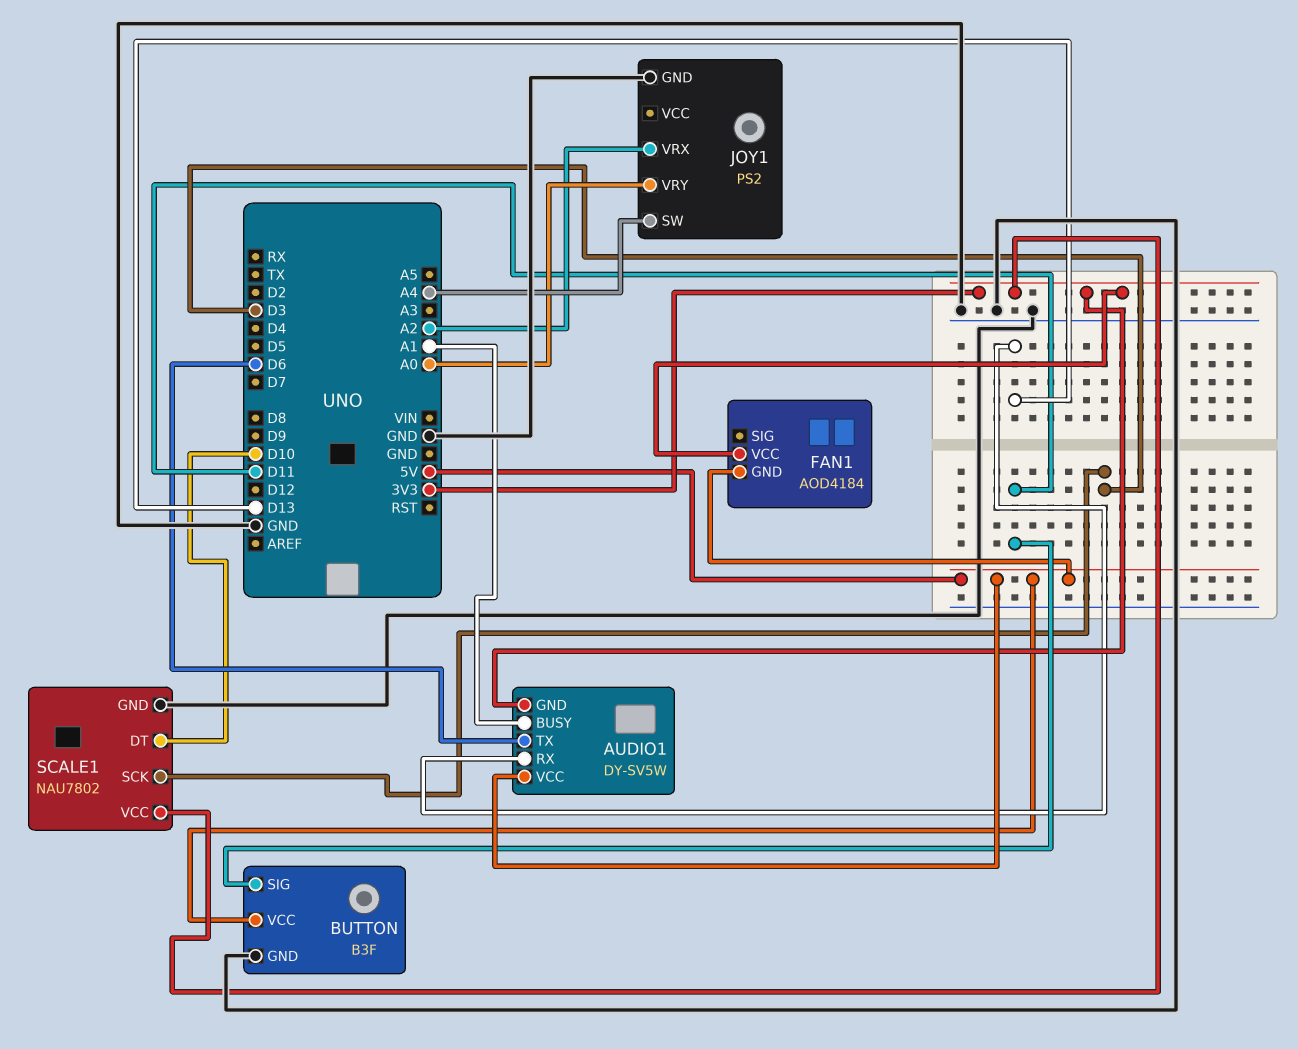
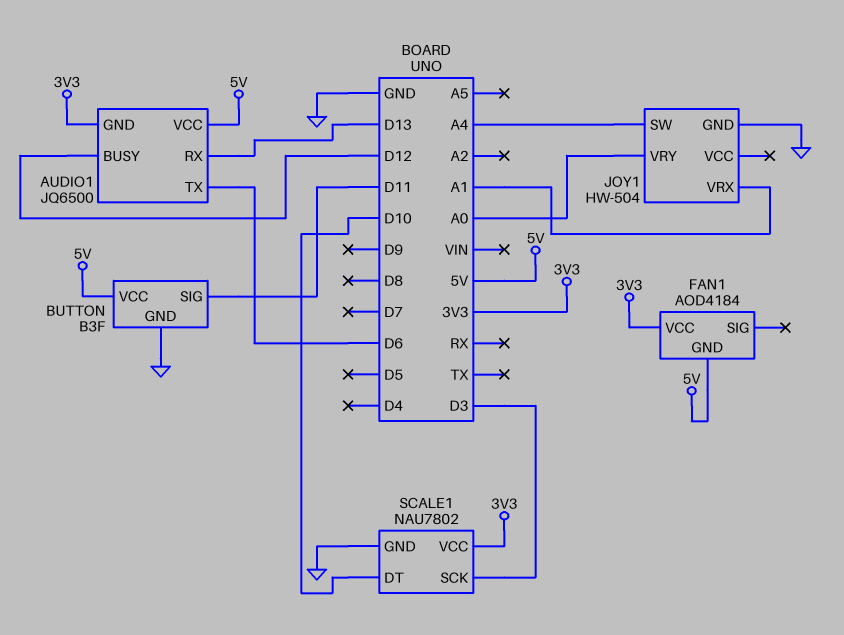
AUDIO1: DY-SV5W -> JQ6500
AUDIO1 pin BUSY: A1 -> D12
JOY1: PS2 -> HW-504
JOY1 pin VRX: A2 -> A1

